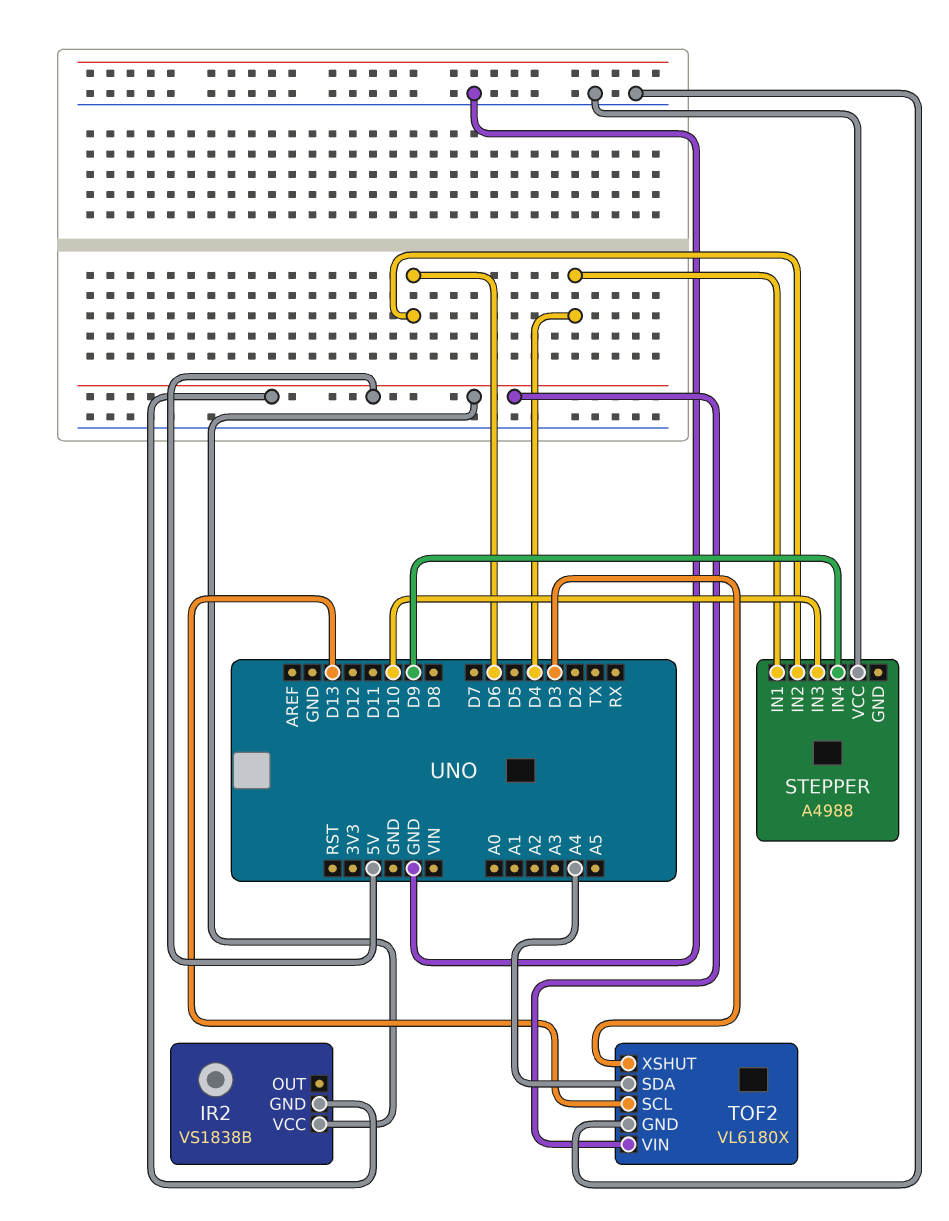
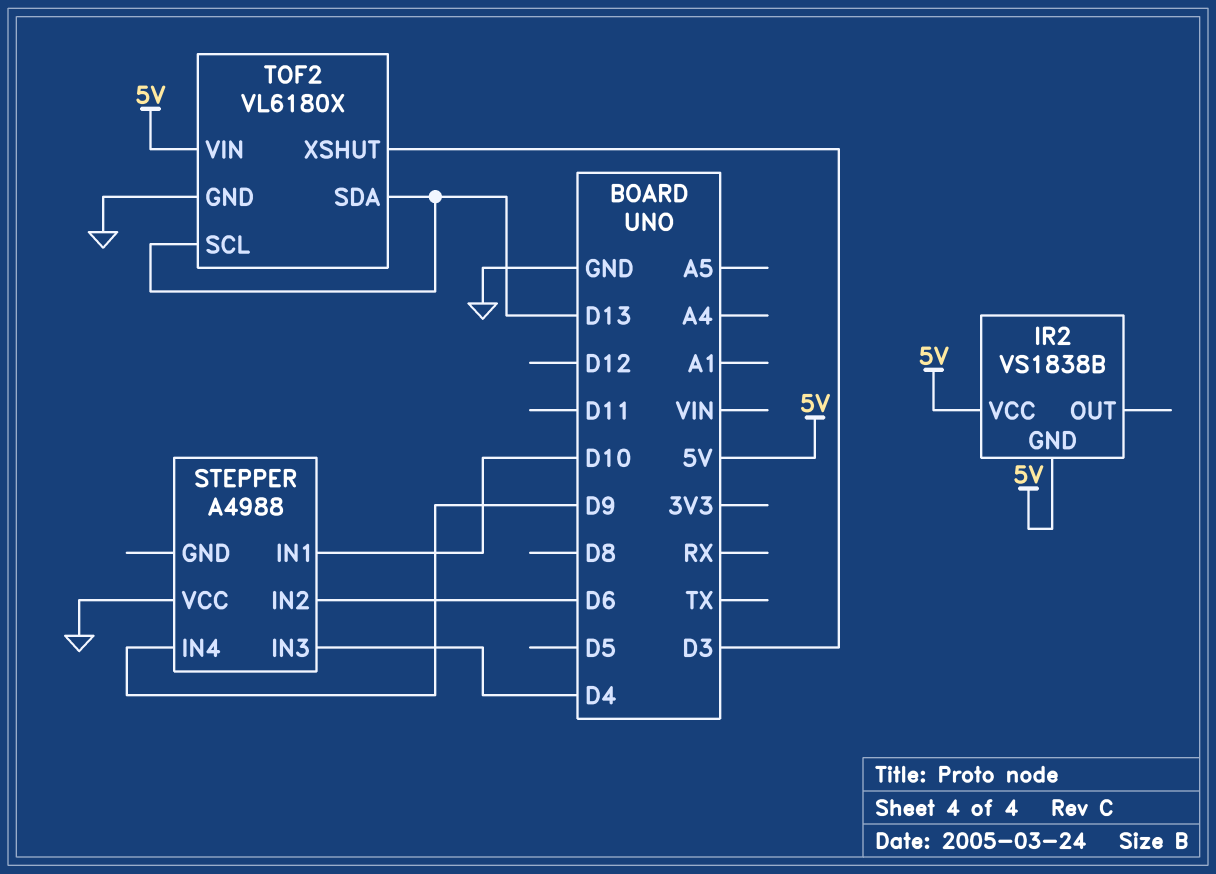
STEPPER pin IN1: D4 -> D10
STEPPER pin IN3: D10 -> D4
TOF2 pin SDA: A4 -> D13

